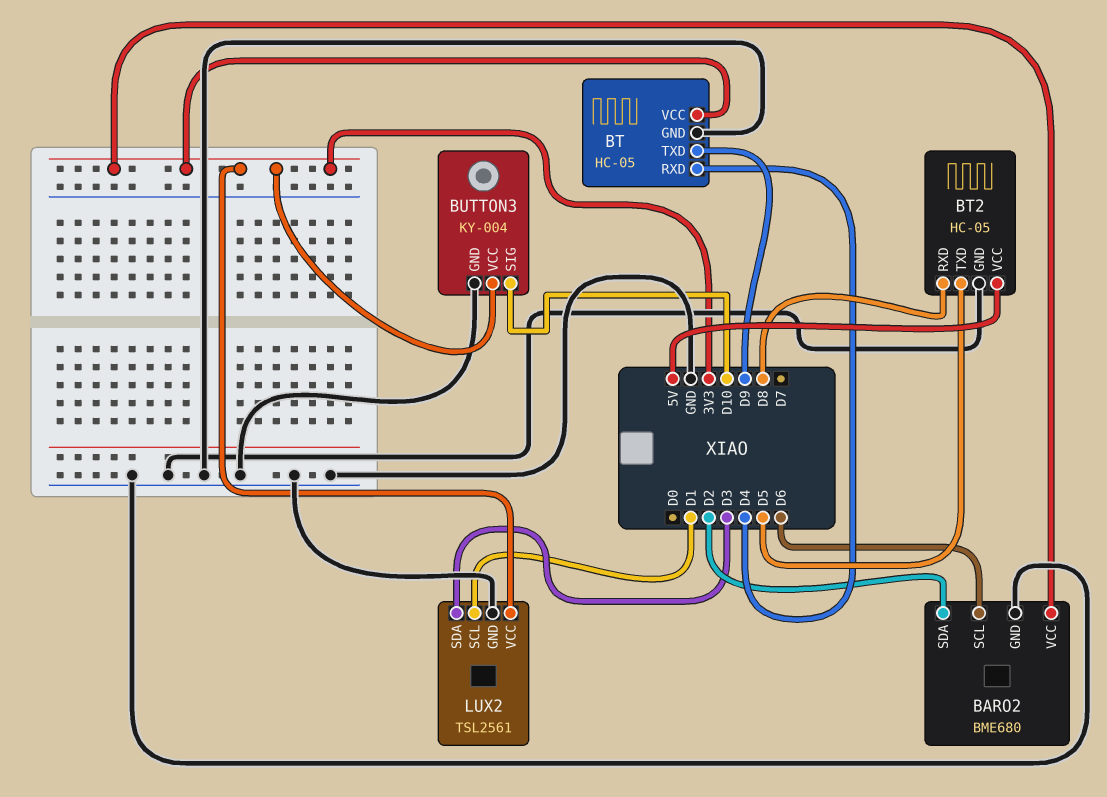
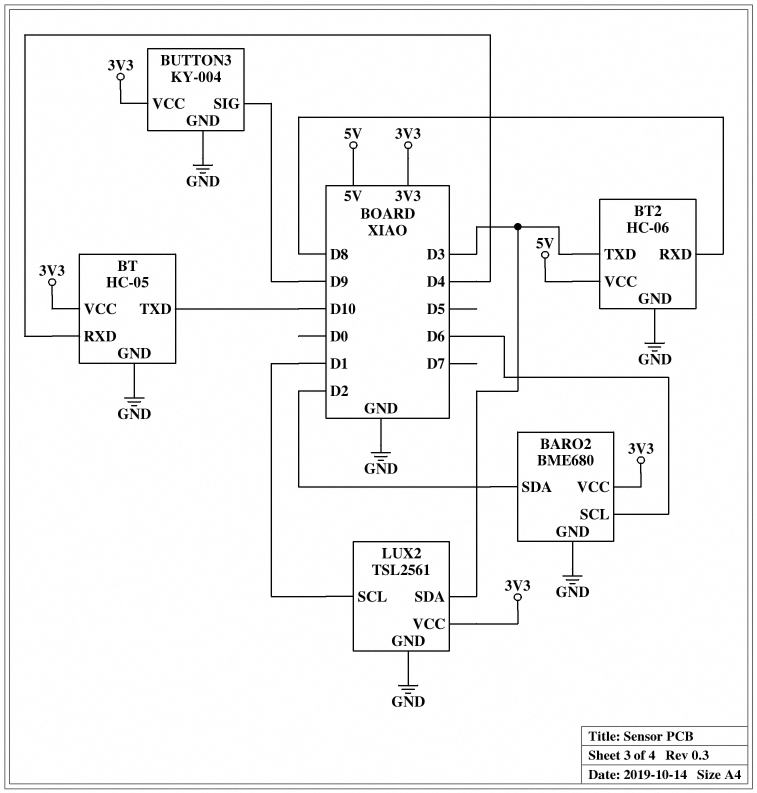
BT pin TXD: D9 -> D10
BT2: HC-05 -> HC-06
BT2 pin TXD: D5 -> D3
BUTTON3 pin SIG: D10 -> D9

